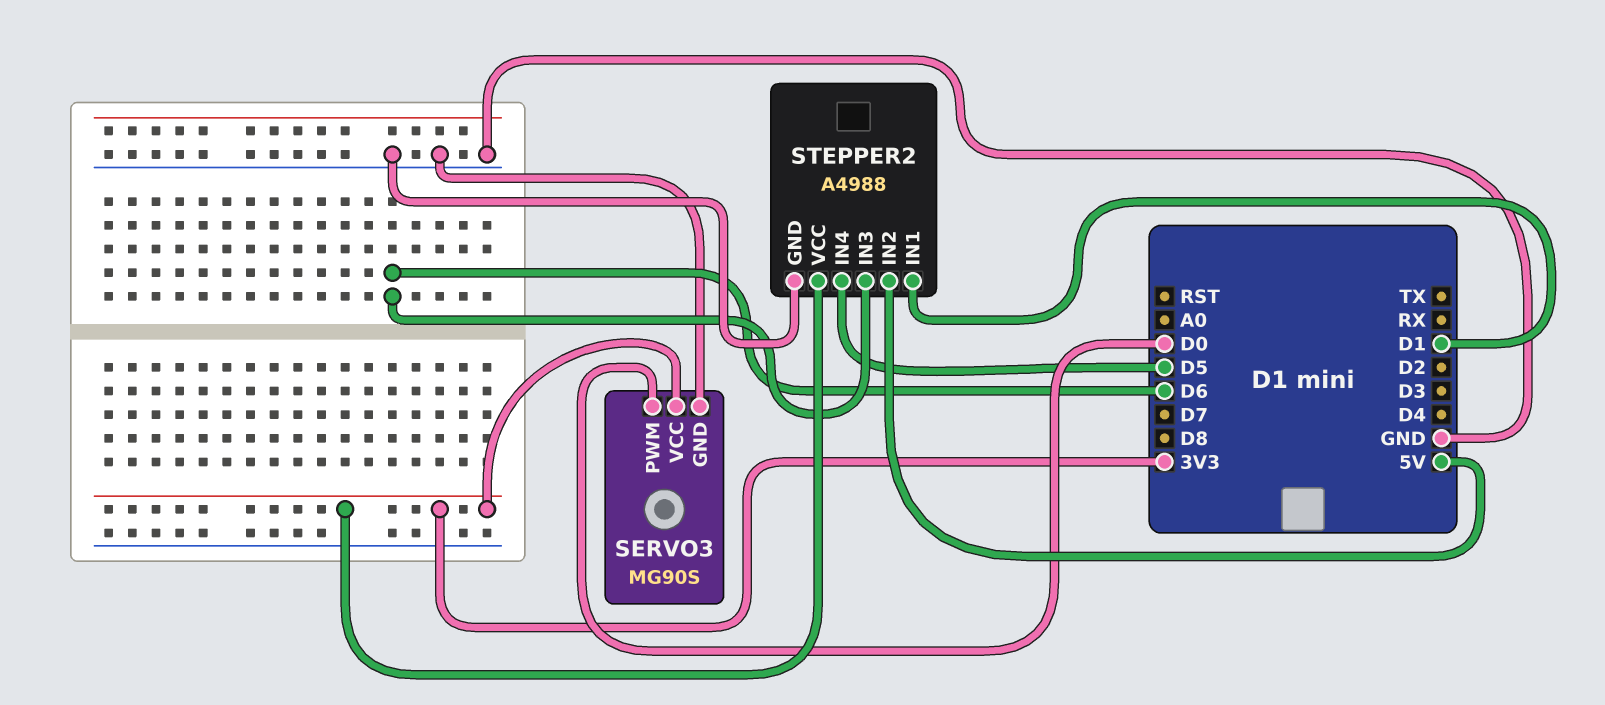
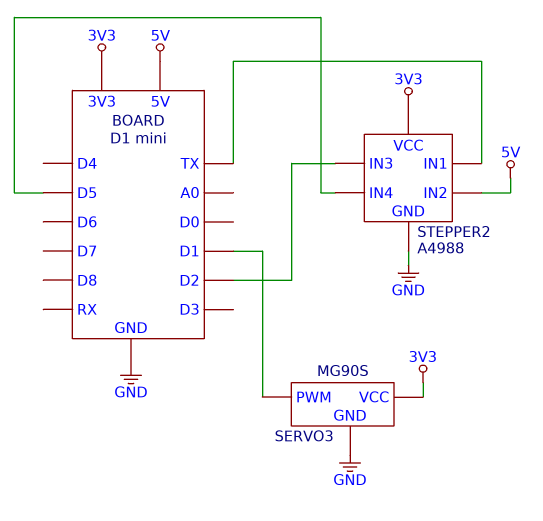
SERVO3 pin PWM: D0 -> D1
STEPPER2 pin IN1: D1 -> TX
STEPPER2 pin IN3: D6 -> D2

